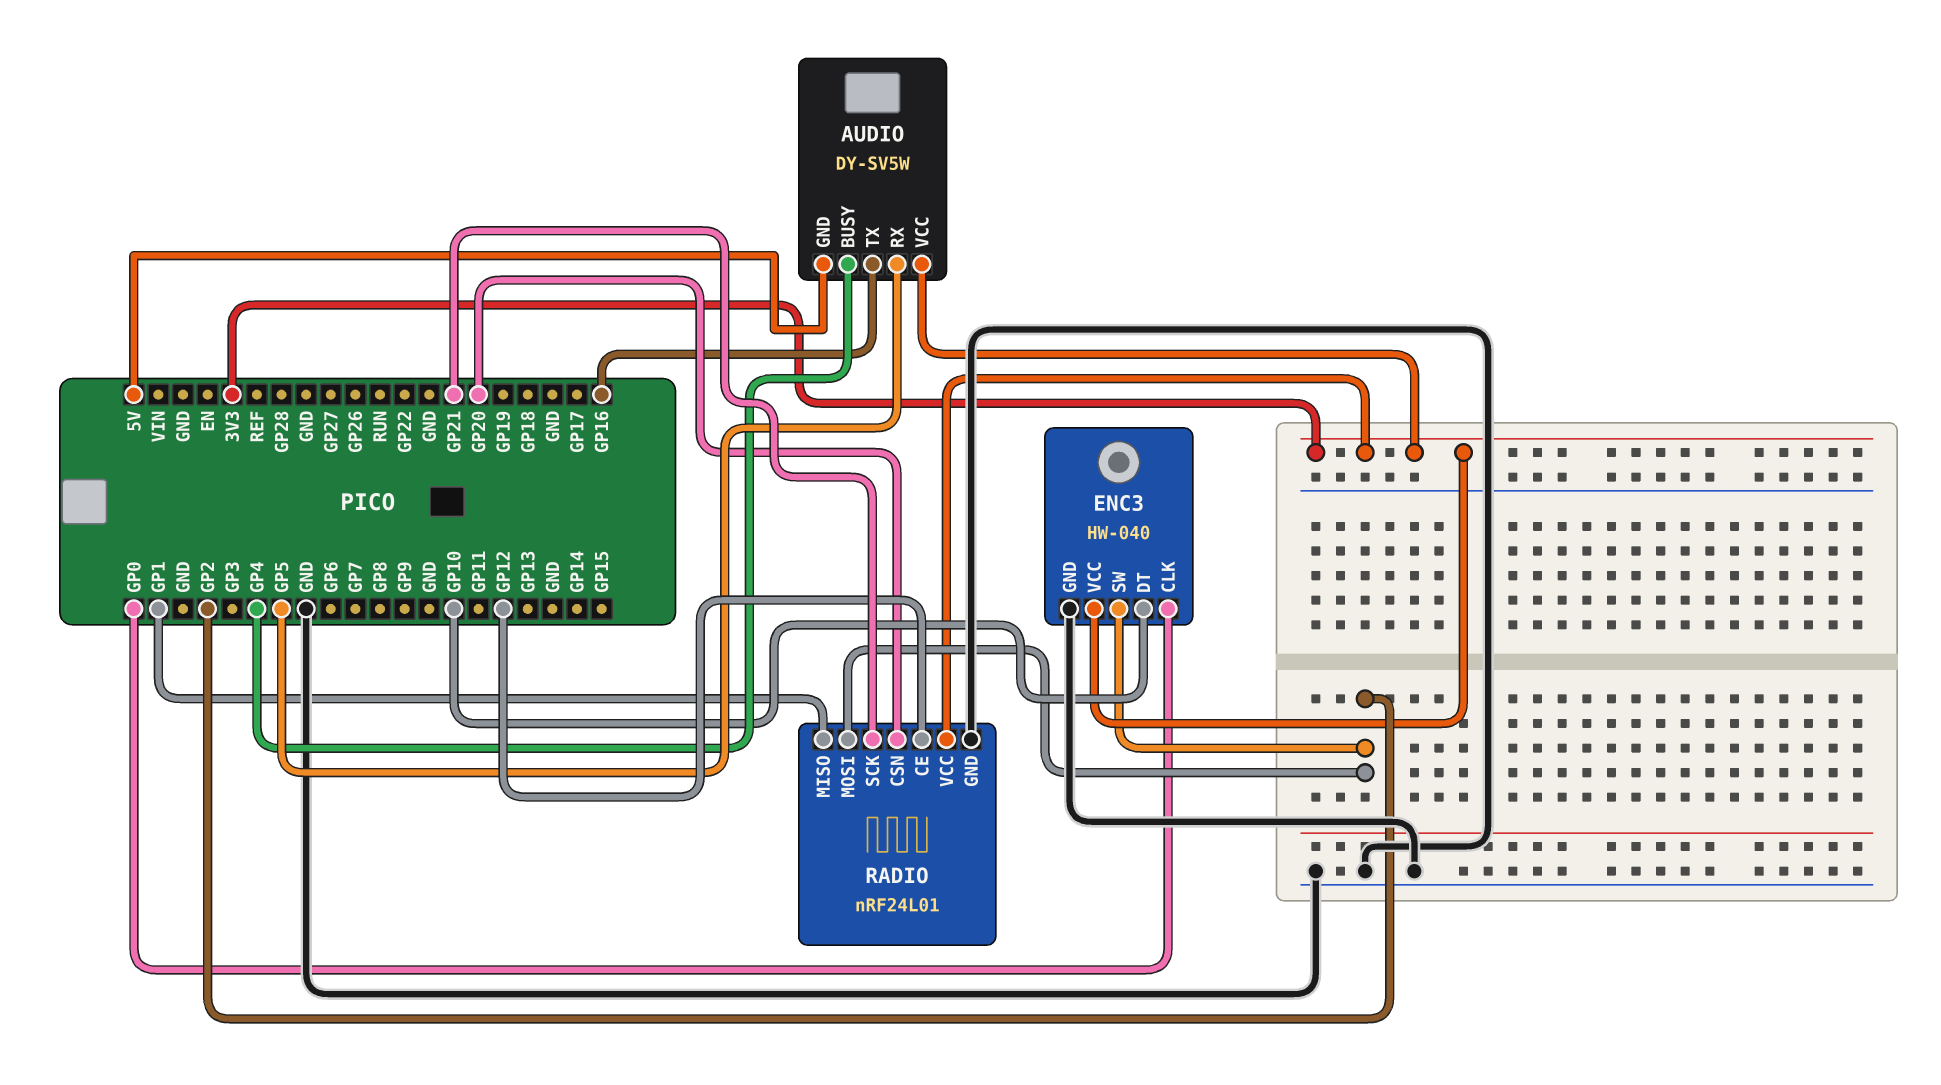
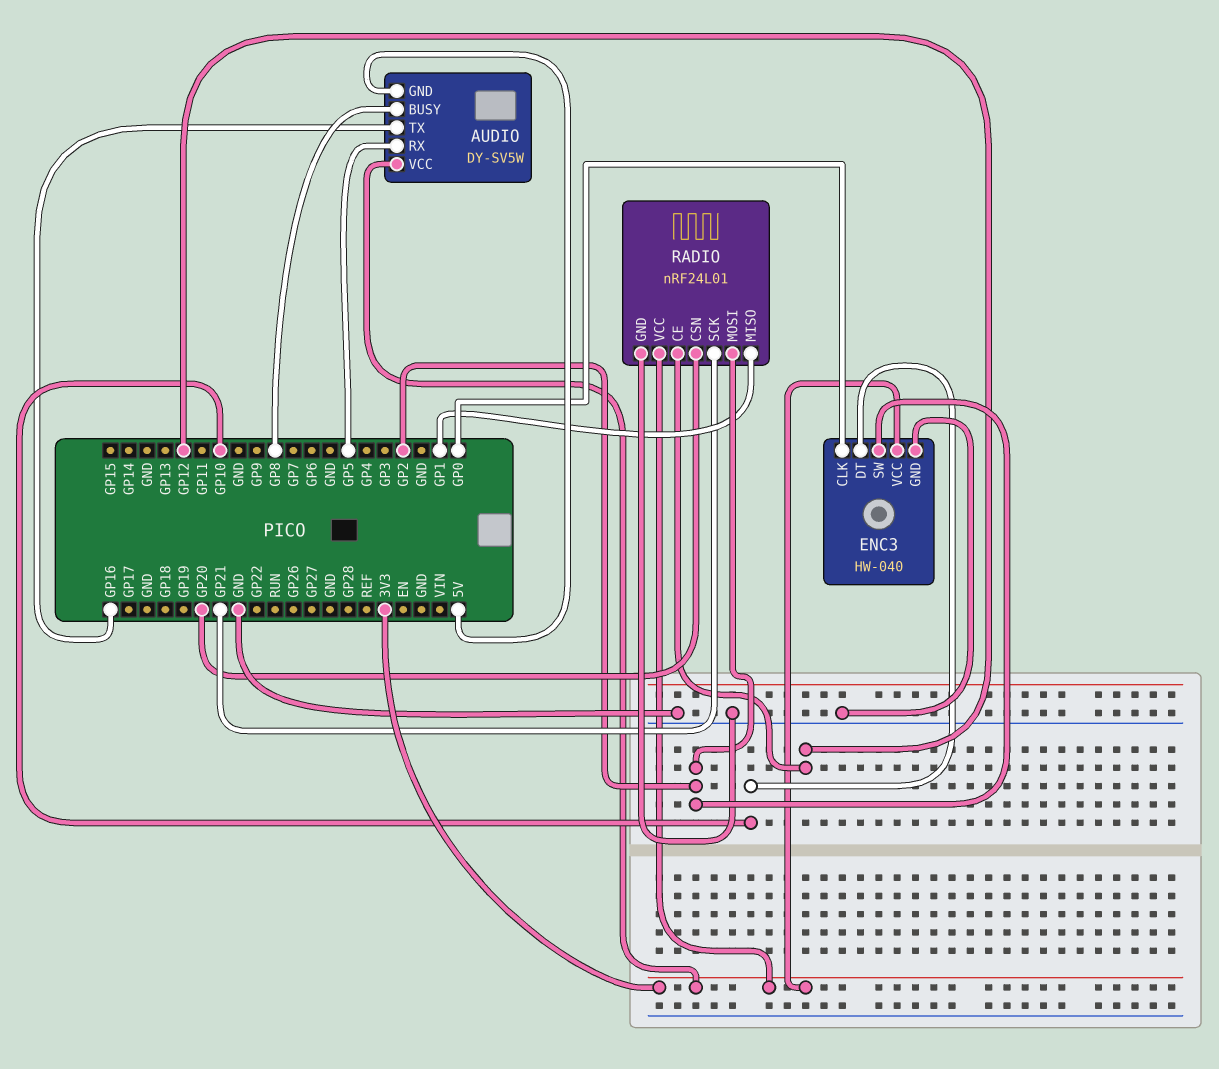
AUDIO pin BUSY: GP4 -> GP8

